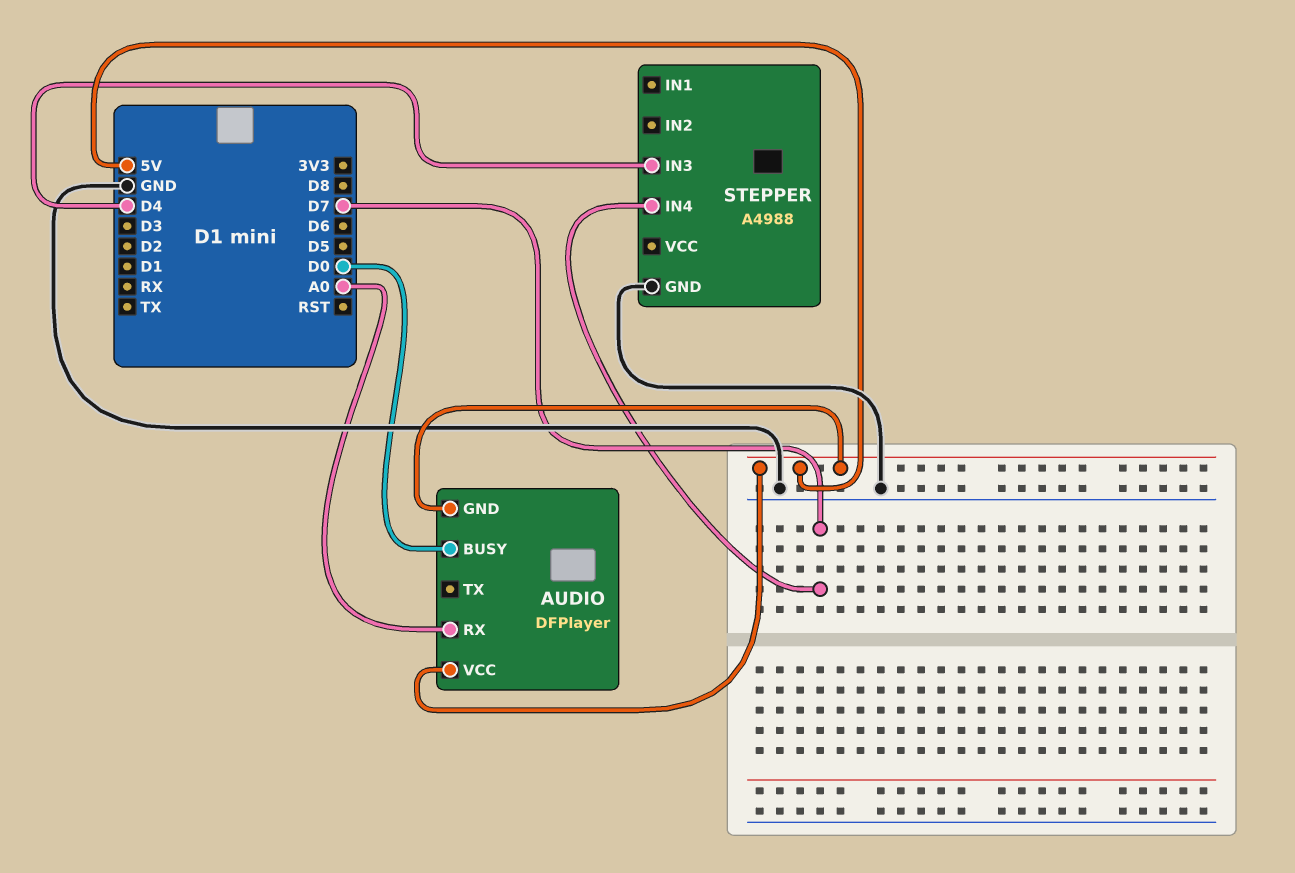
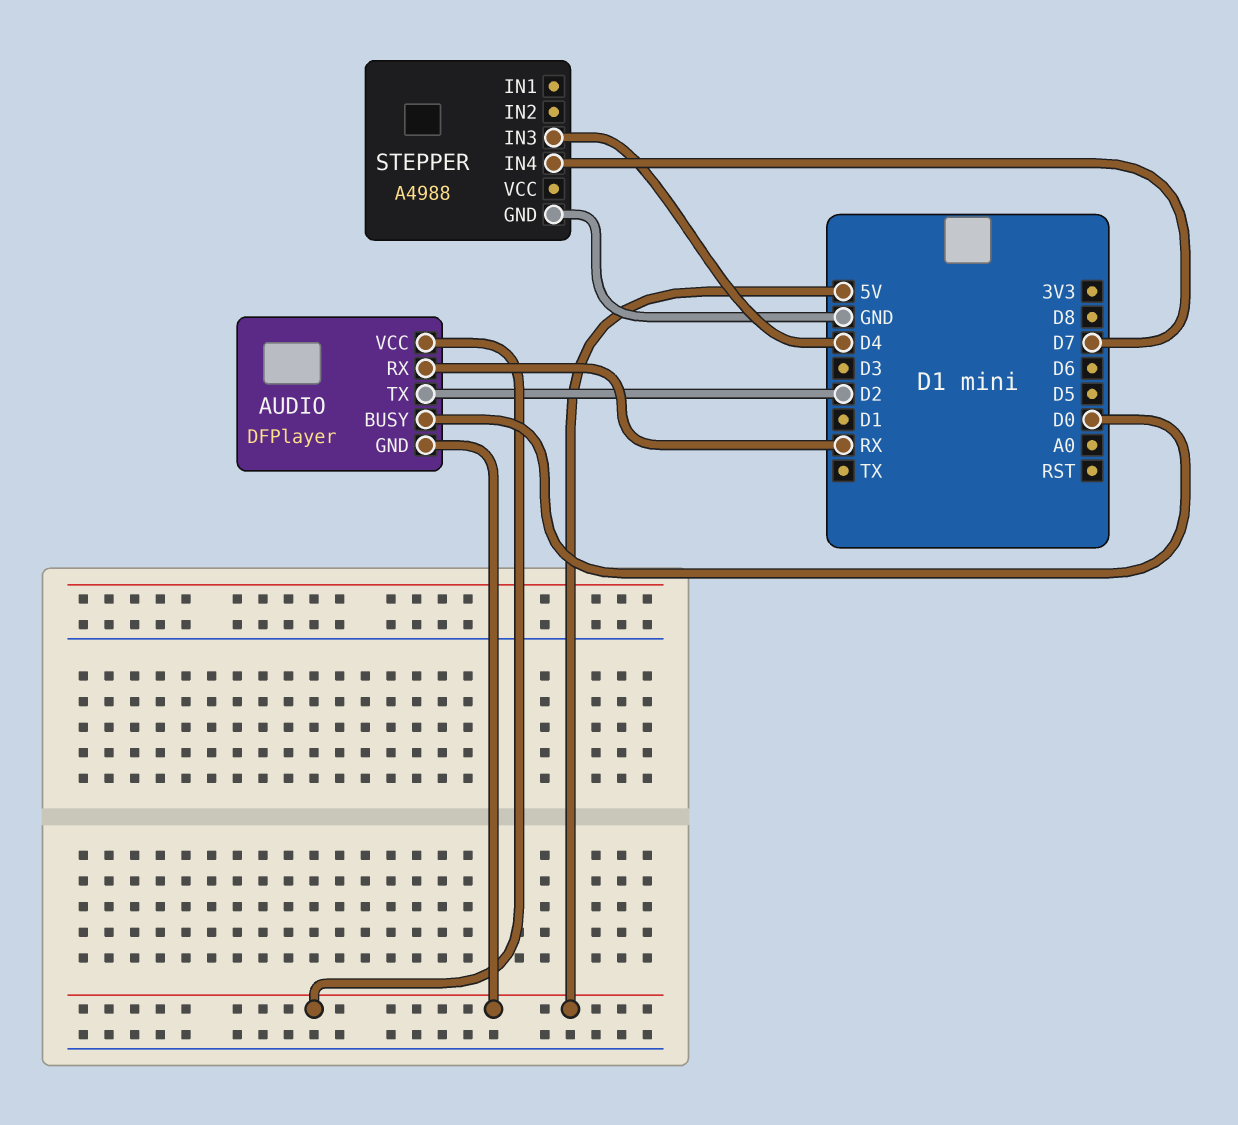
AUDIO pin RX: A0 -> RX
AUDIO pin TX: none -> D2

